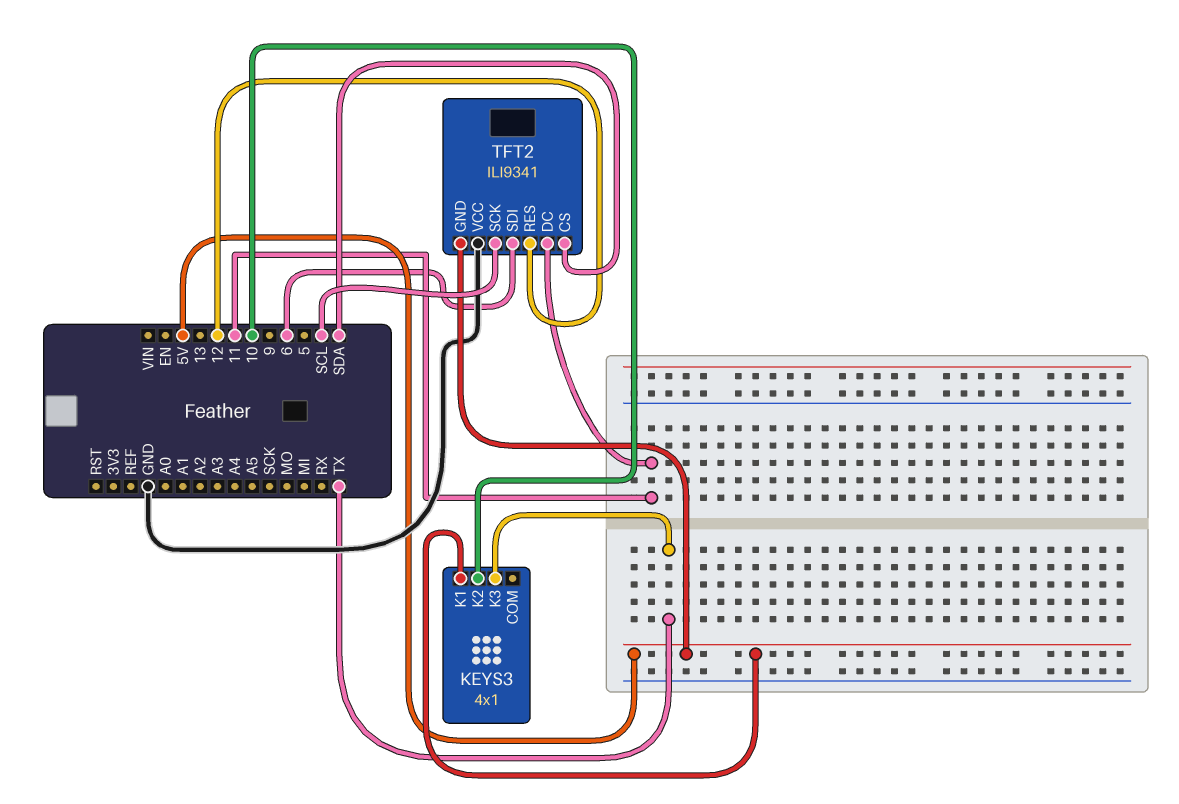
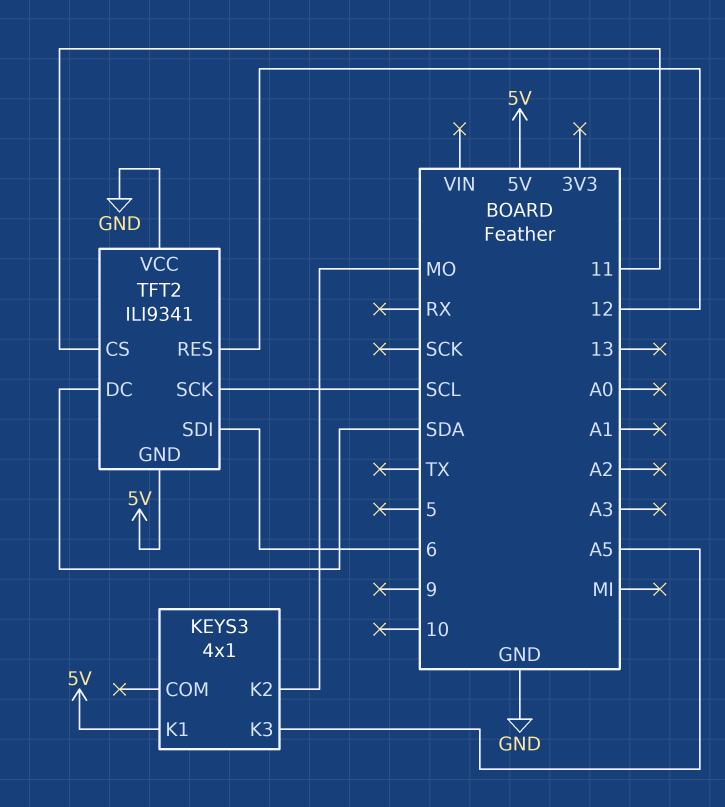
KEYS3 pin K2: 10 -> MO
KEYS3 pin K3: TX -> A5
TFT2 pin CS: SDA -> 11
TFT2 pin DC: 11 -> SDA

